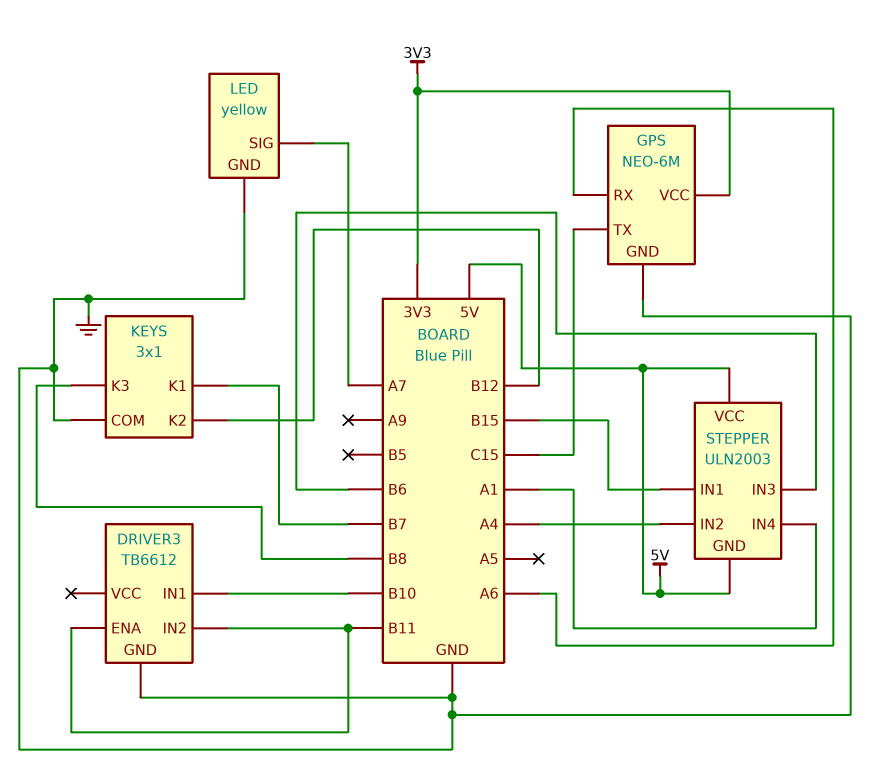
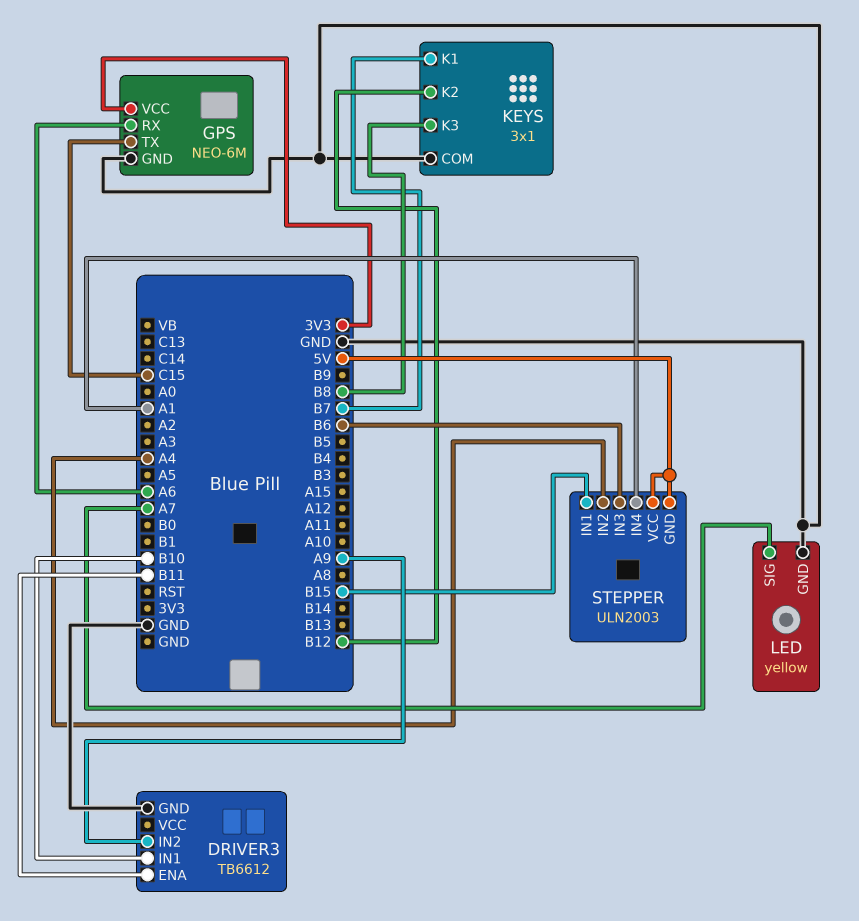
DRIVER3 pin IN2: B11 -> A9

